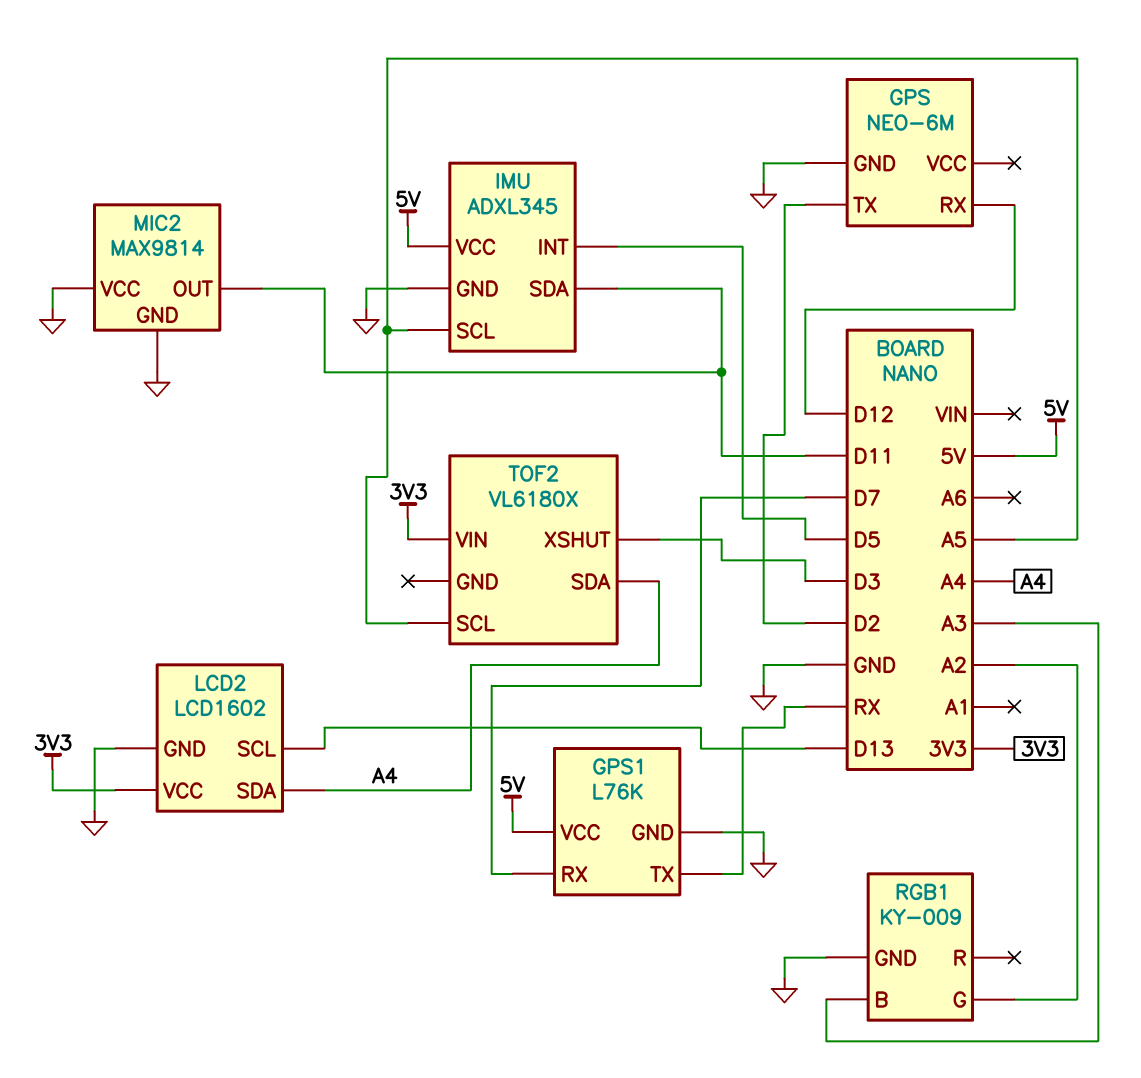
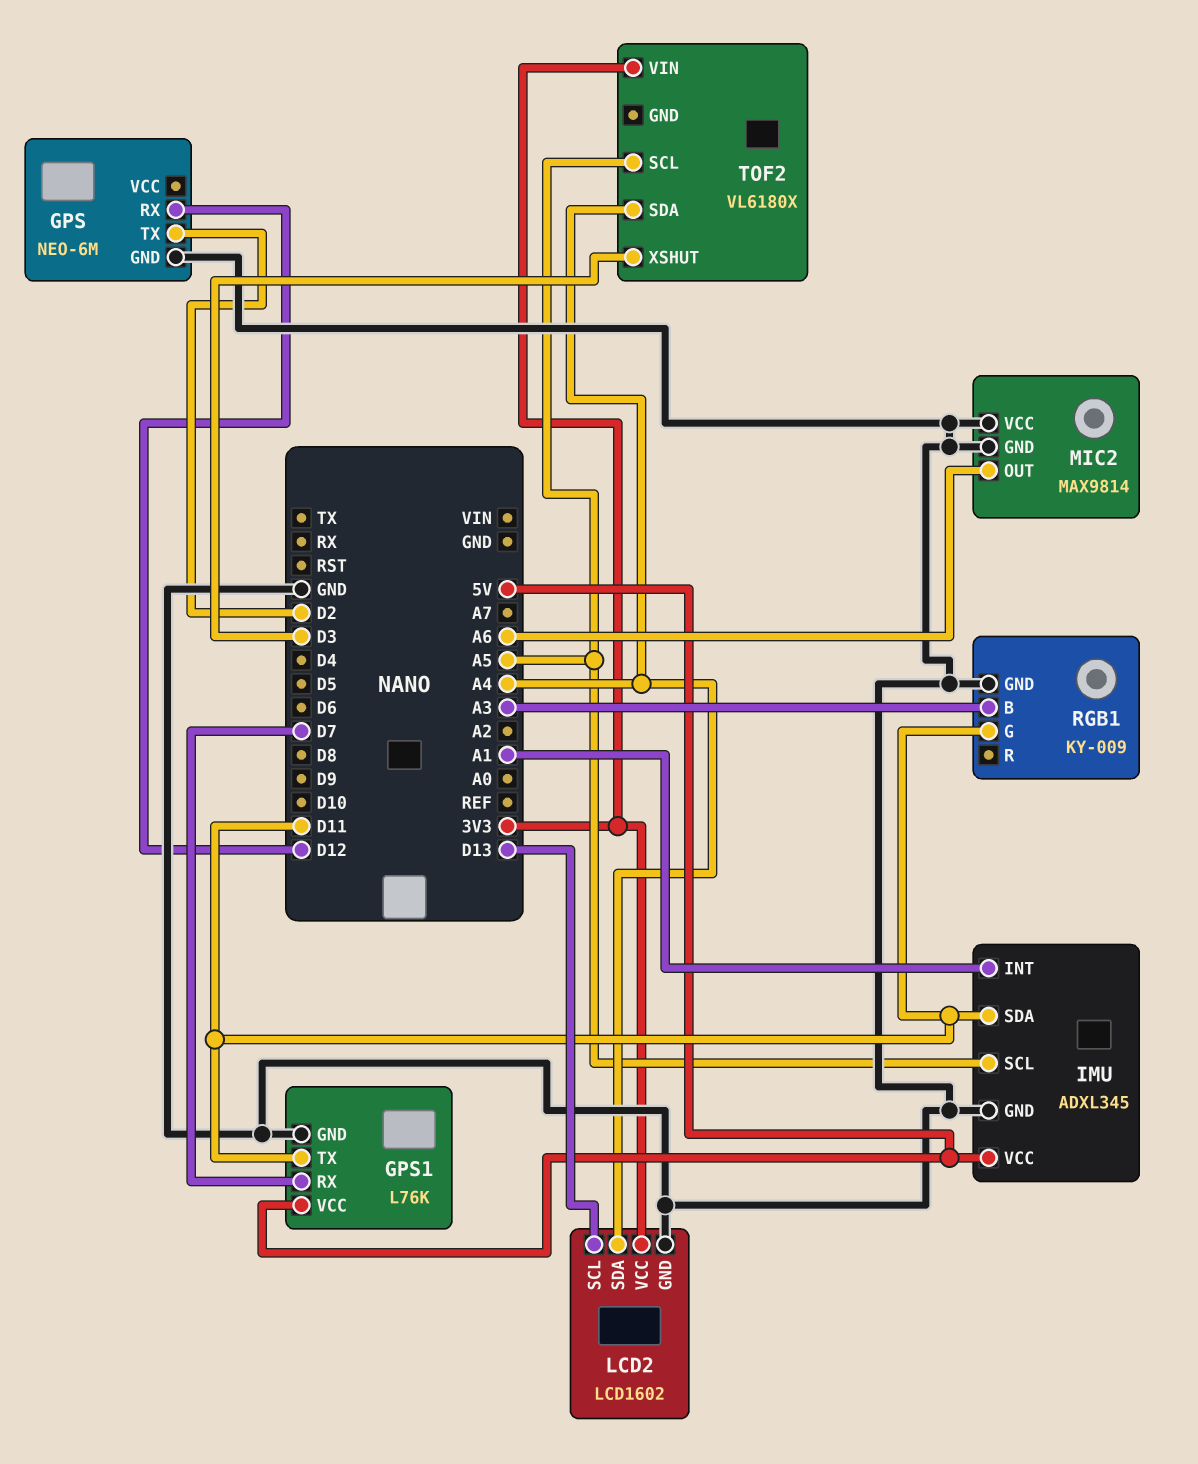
GPS1 pin TX: RX -> D11
IMU pin INT: D5 -> A1
MIC2 pin OUT: D11 -> A6
RGB1 pin G: A2 -> D11

